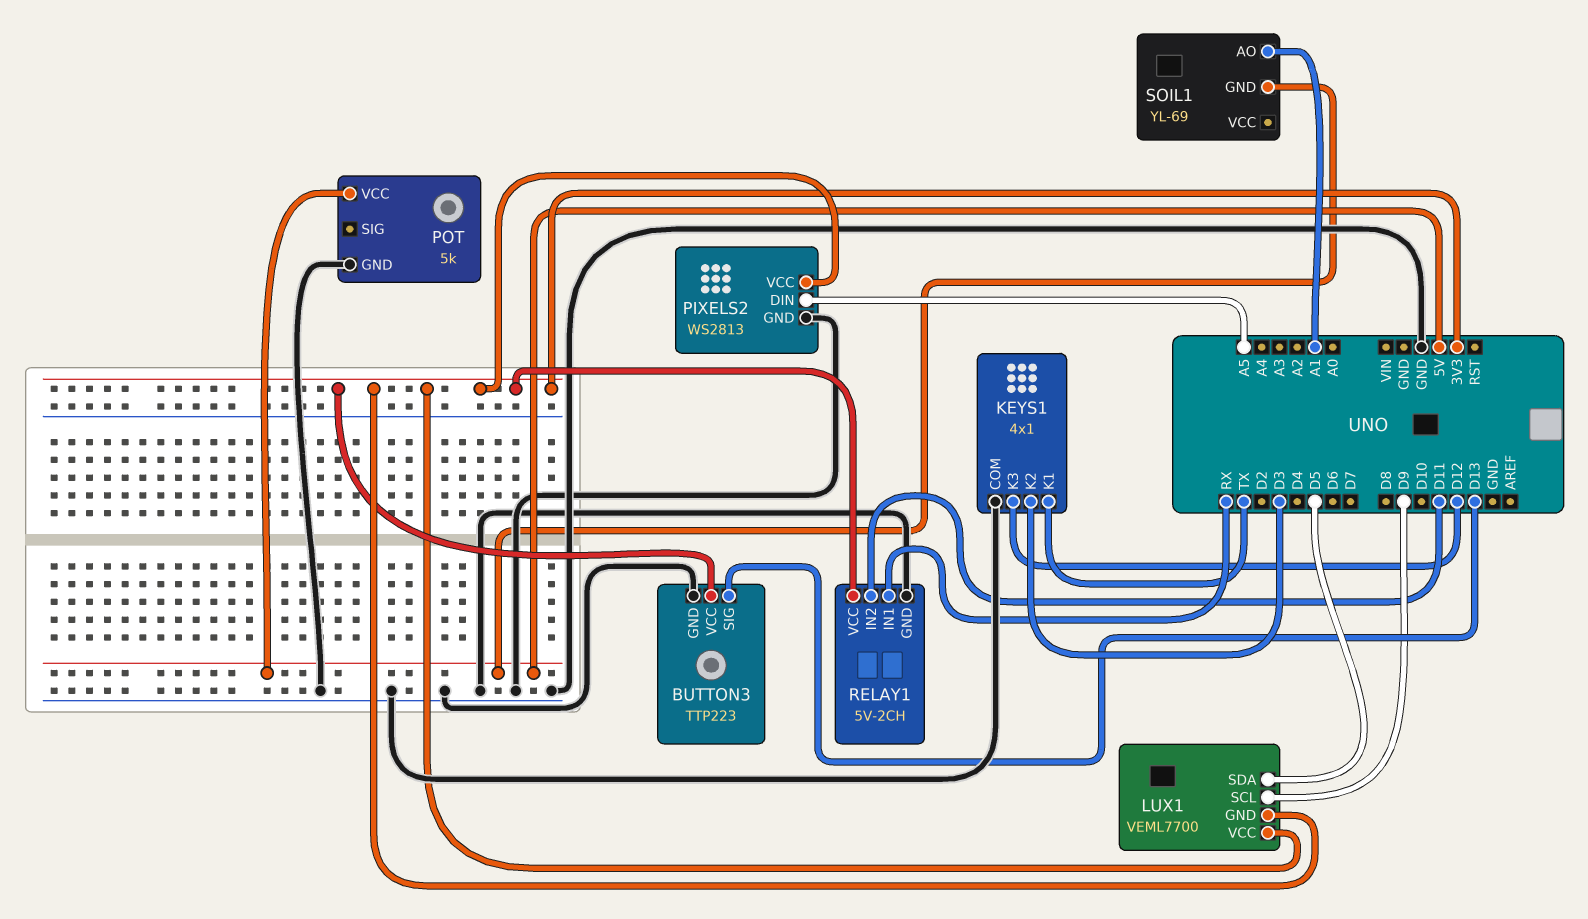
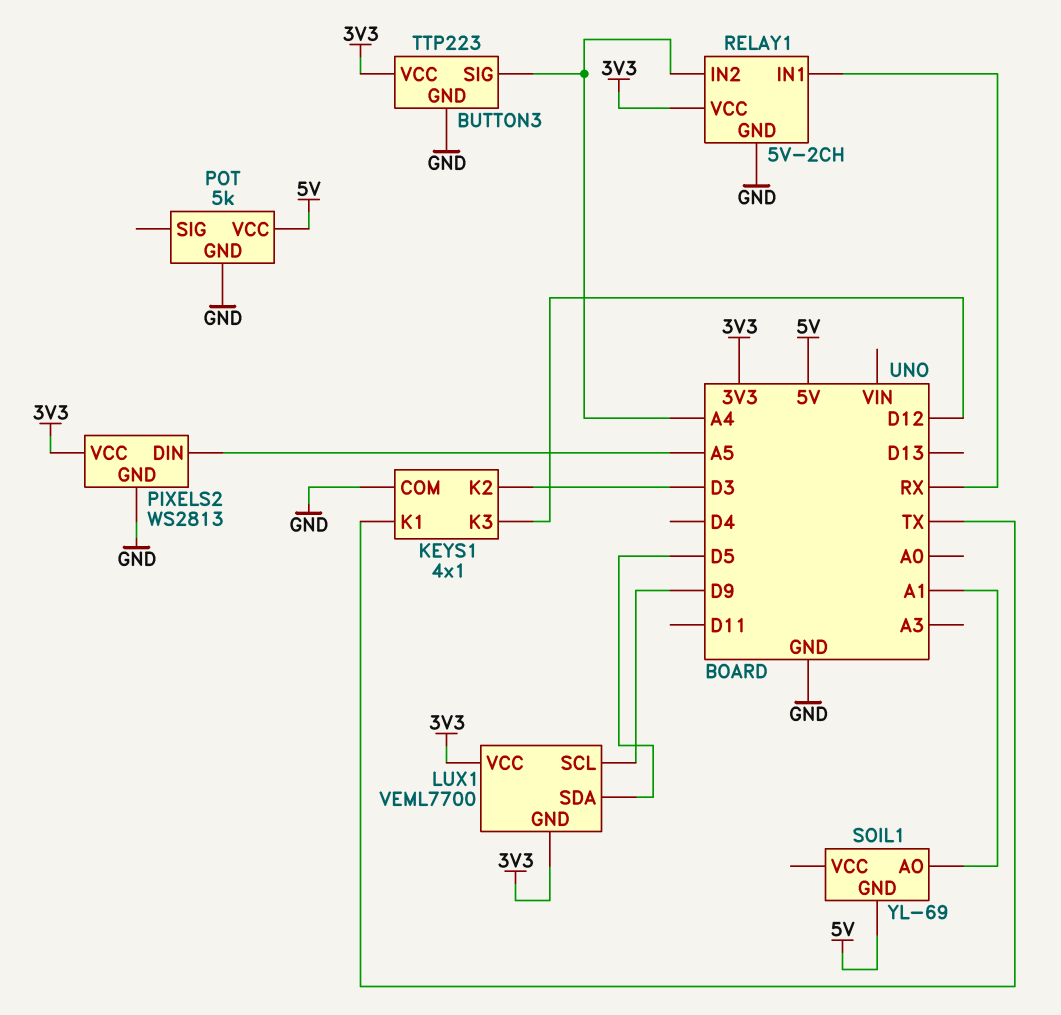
BUTTON3 pin SIG: D13 -> A4
RELAY1 pin IN2: D11 -> A4

